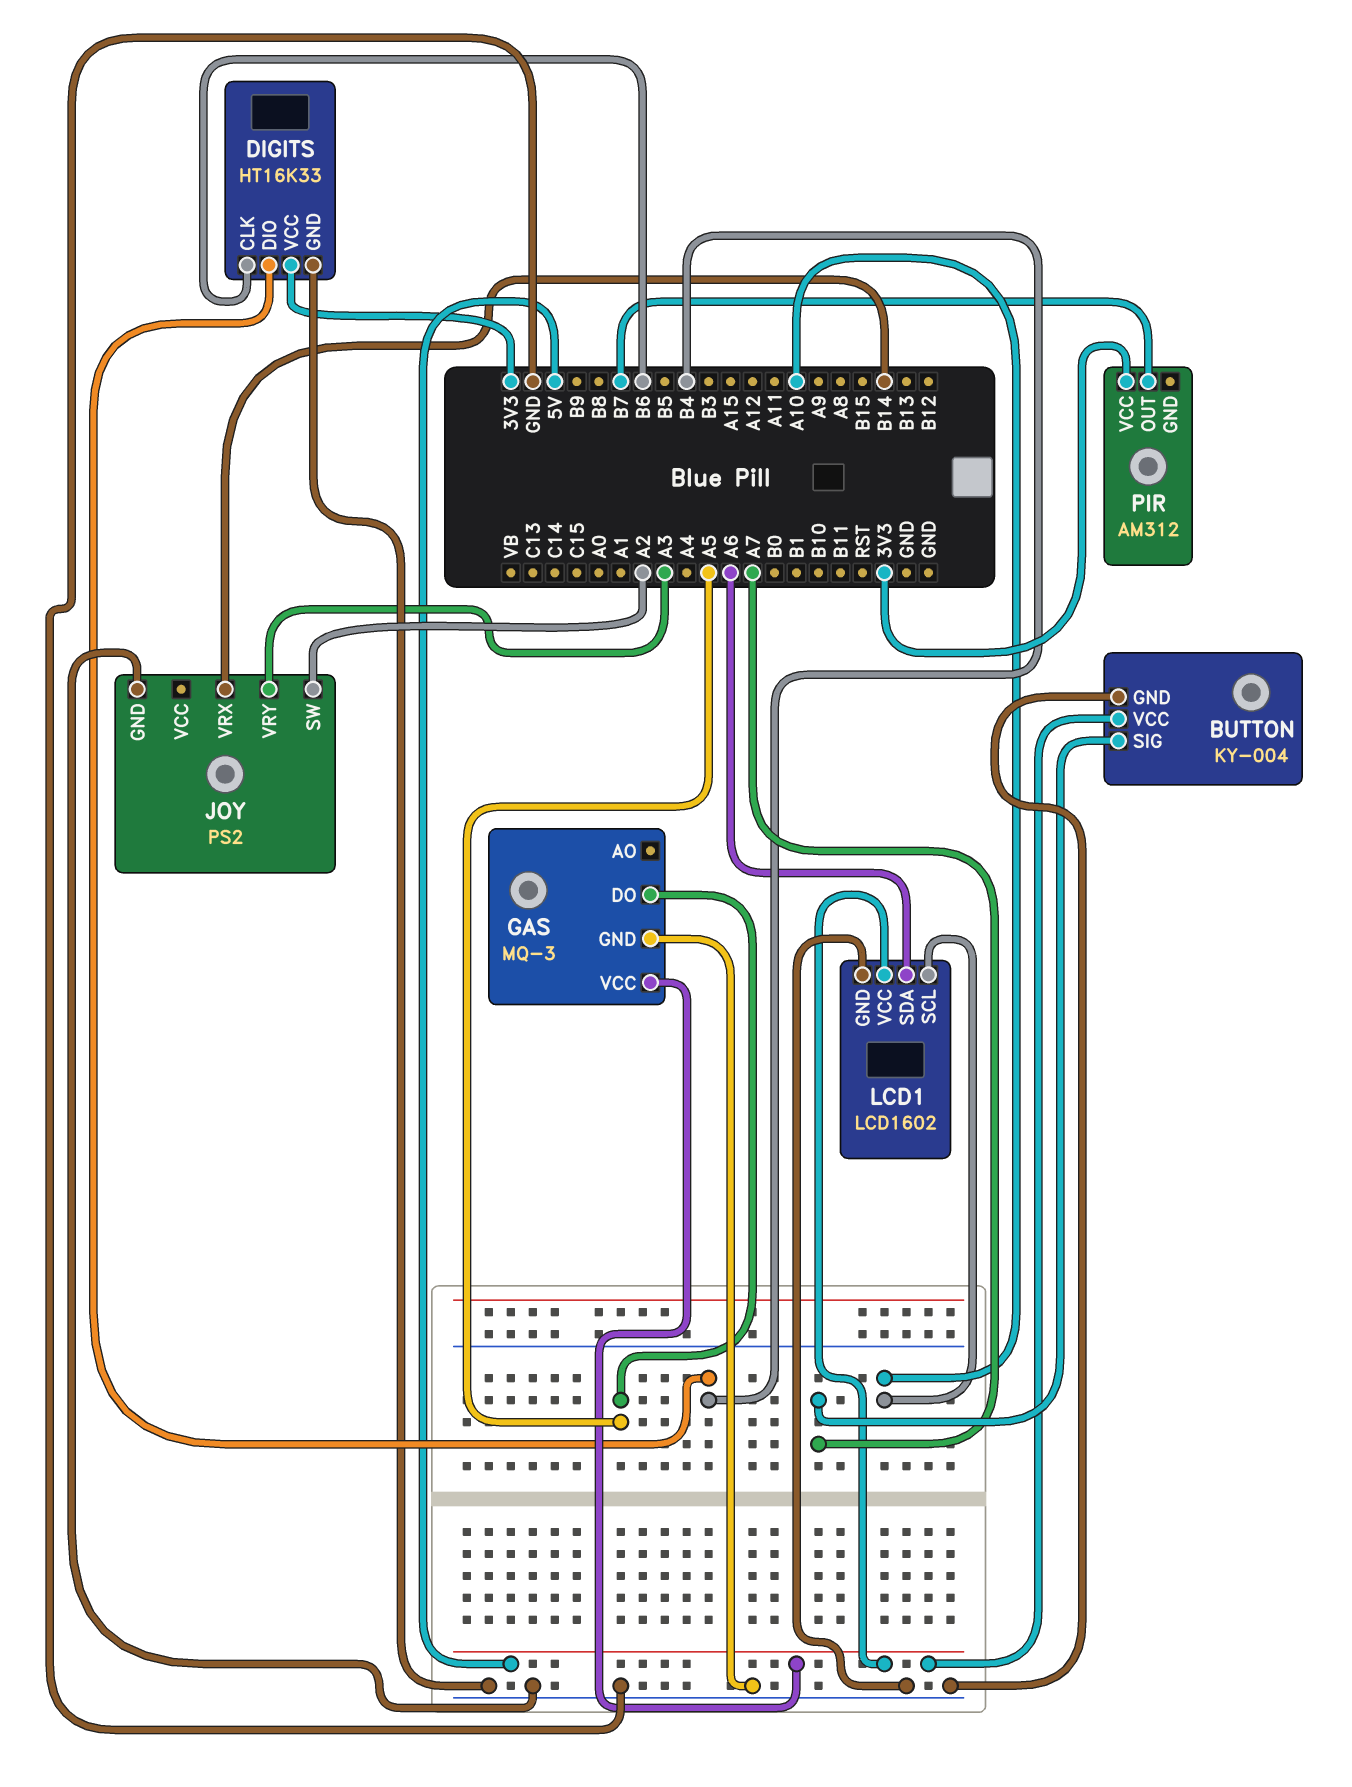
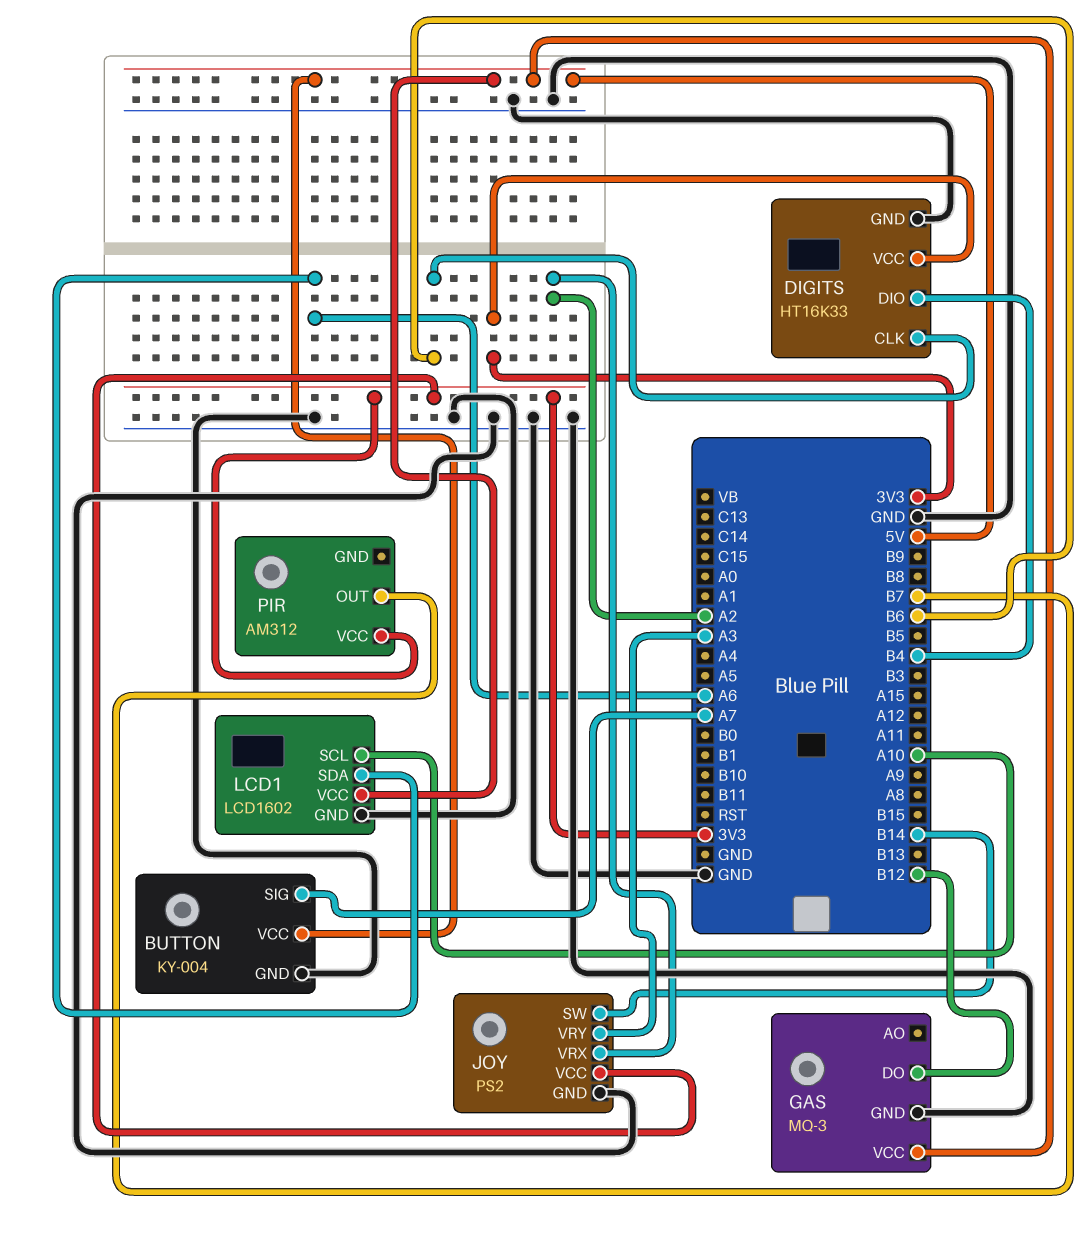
GAS pin DO: A5 -> B12
JOY pin SW: A2 -> B14
JOY pin VCC: none -> 3V3
JOY pin VRX: B14 -> A2

